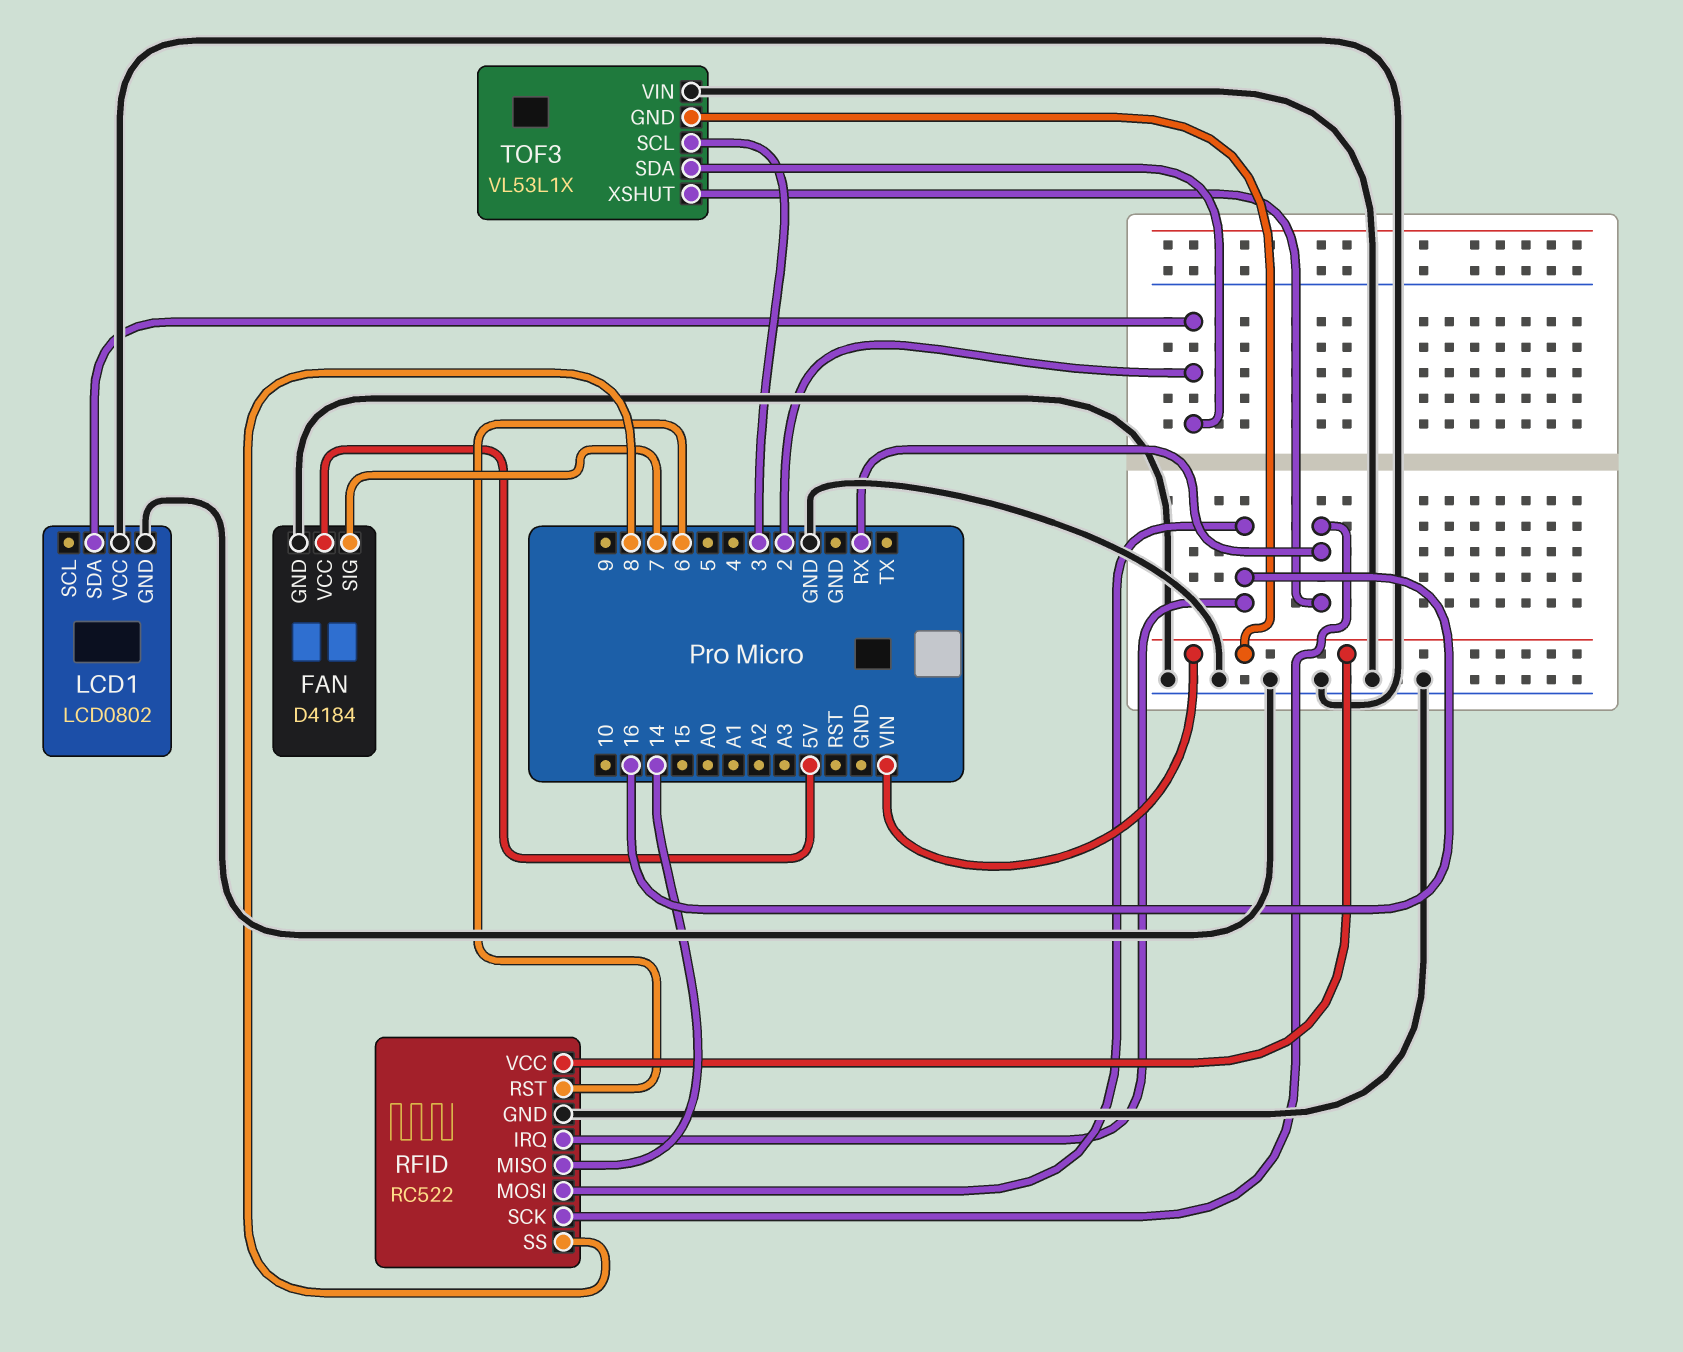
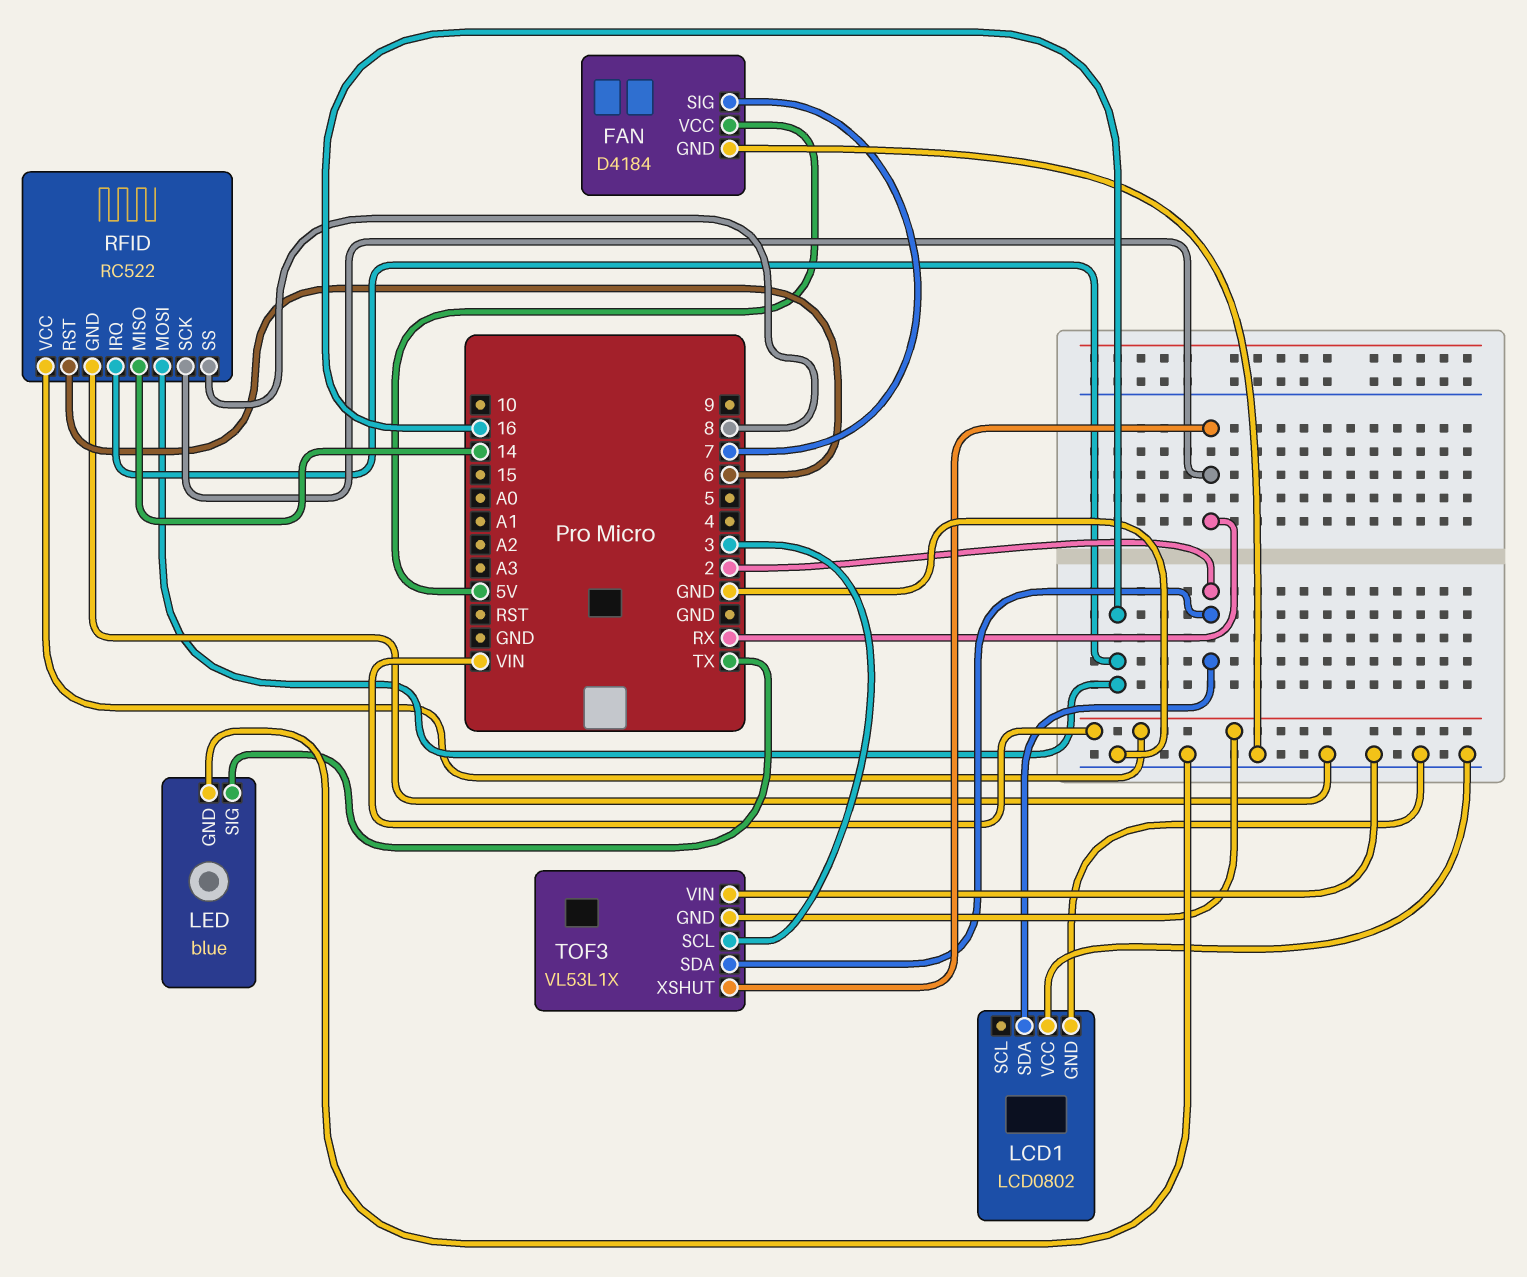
LED: none -> blue
LED pin GND: none -> GND
LED pin SIG: none -> TX

